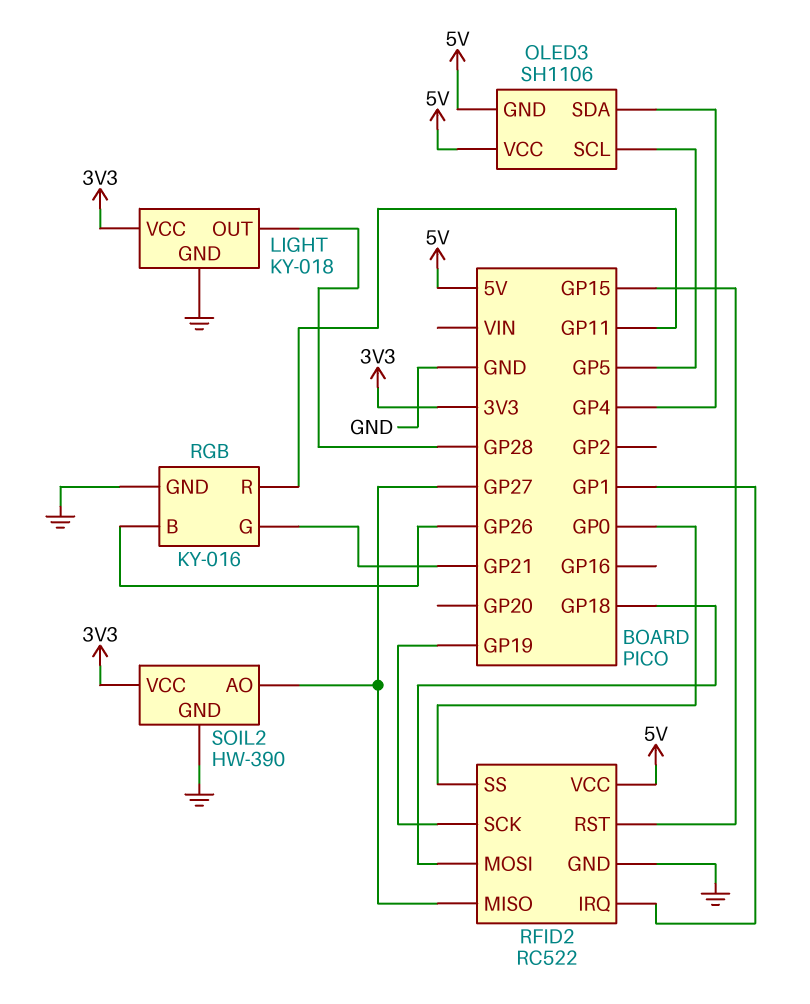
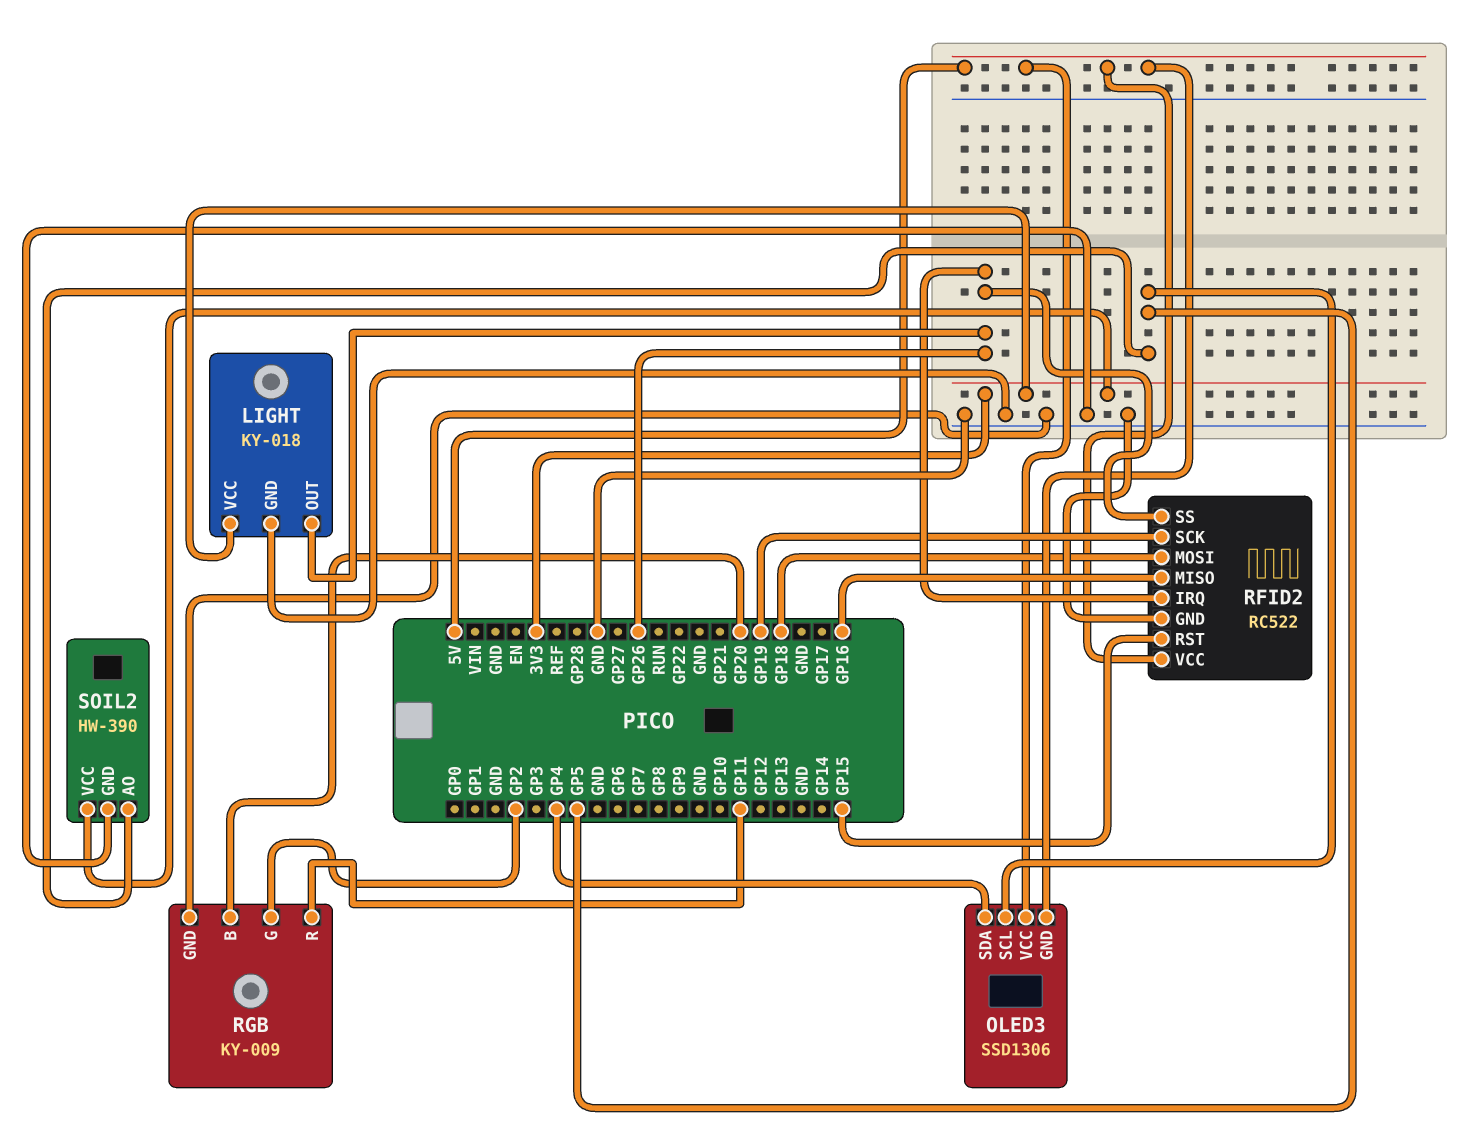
LIGHT pin OUT: GP28 -> GP26
OLED3: SH1106 -> SSD1306
RFID2 pin IRQ: GP1 -> GP26
RFID2 pin MISO: GP27 -> GP16
RFID2 pin SS: GP0 -> GP26
RGB: KY-016 -> KY-009
RGB pin B: GP26 -> GP20
RGB pin G: GP21 -> GP2
SOIL2 pin AO: GP27 -> GP5

